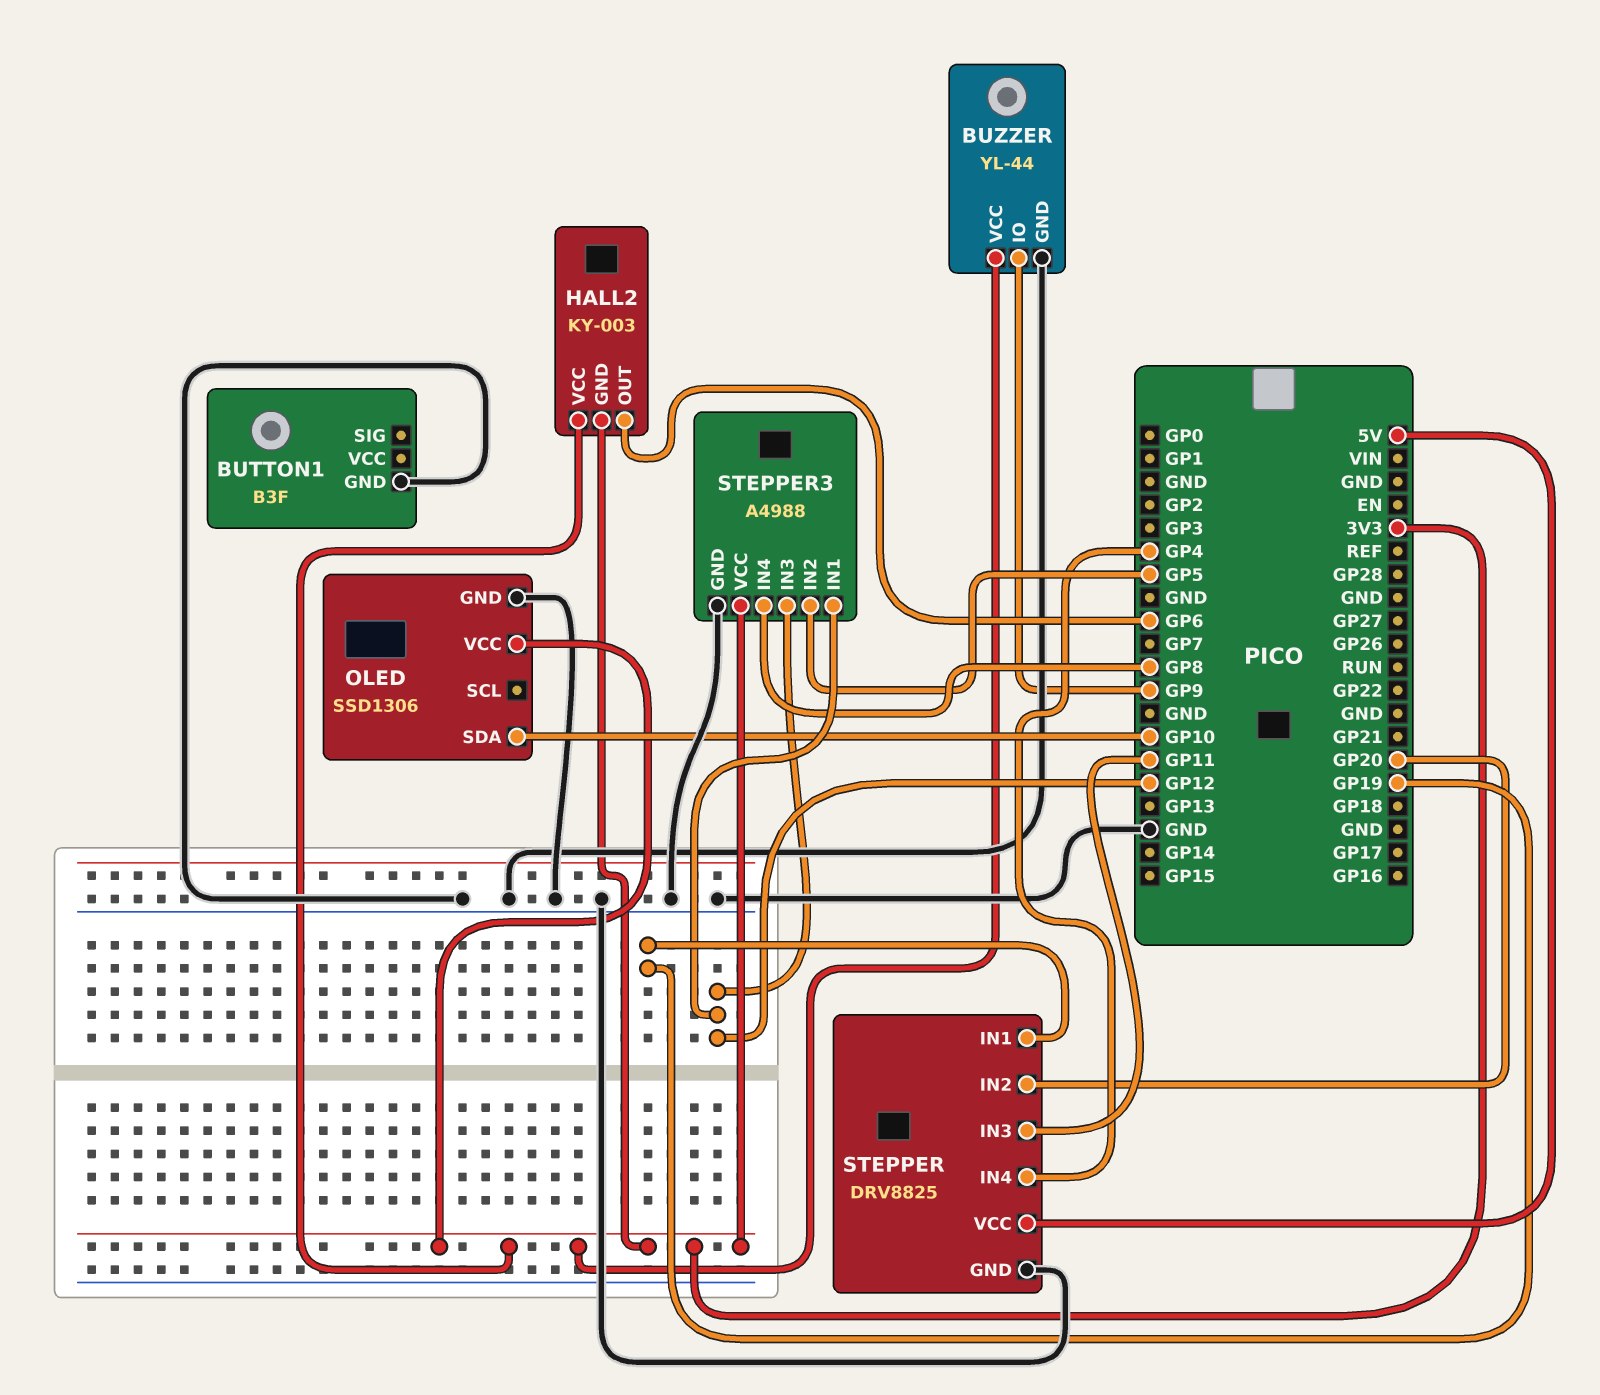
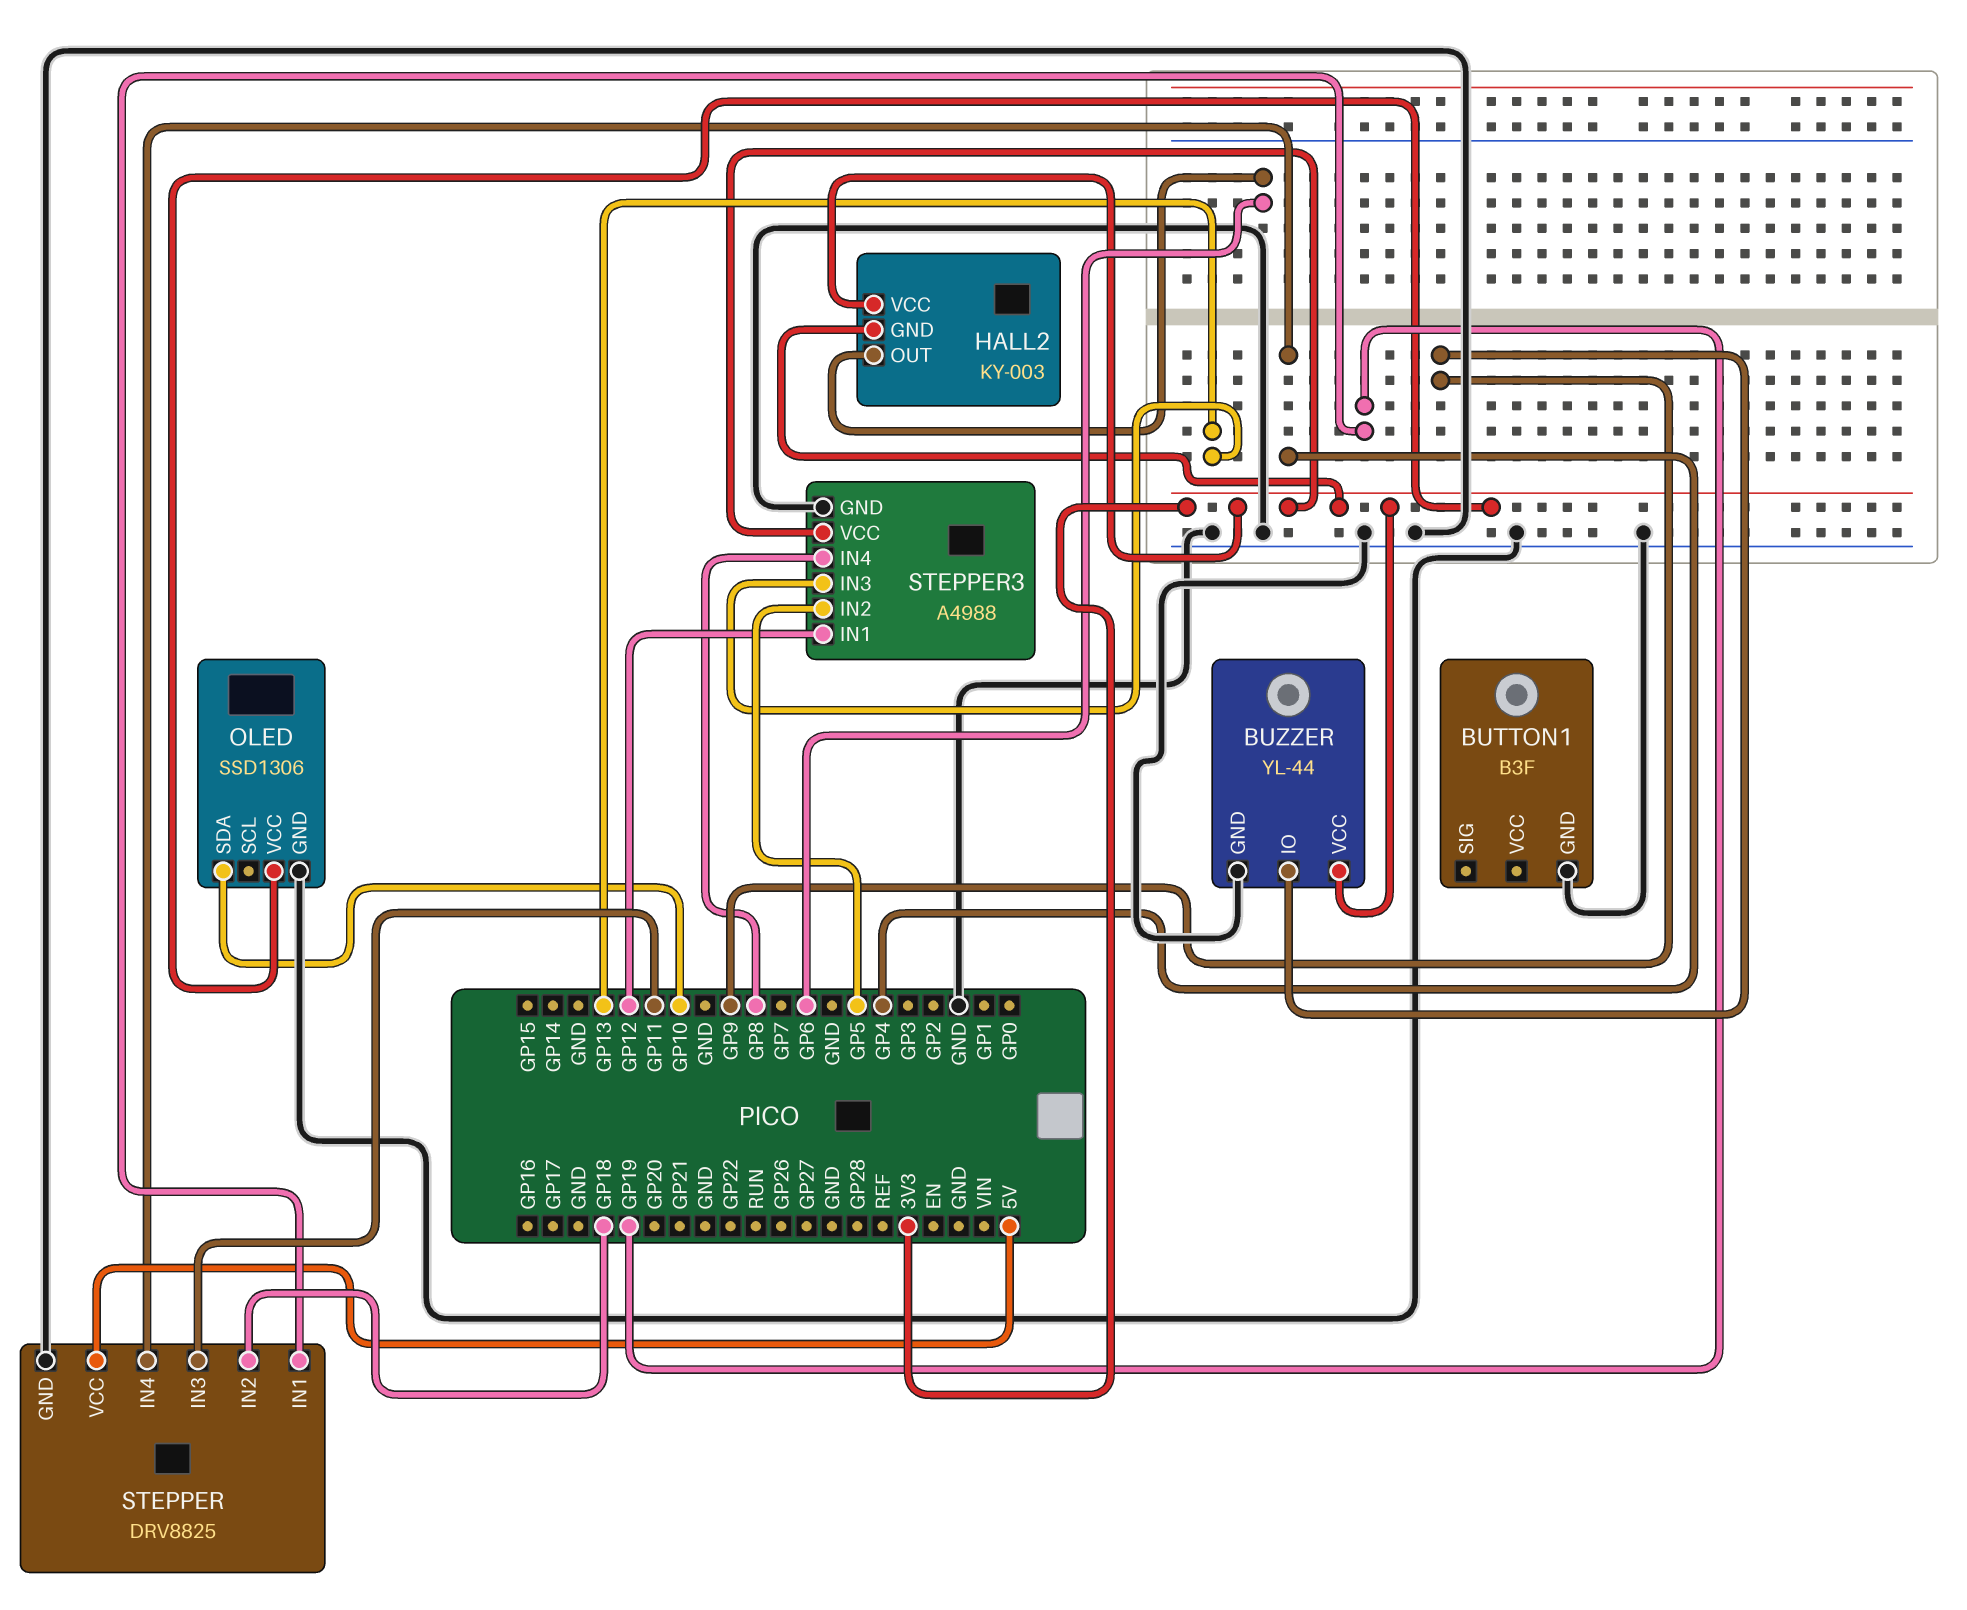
STEPPER pin IN2: GP20 -> GP18
STEPPER3 pin IN3: GP12 -> GP13

